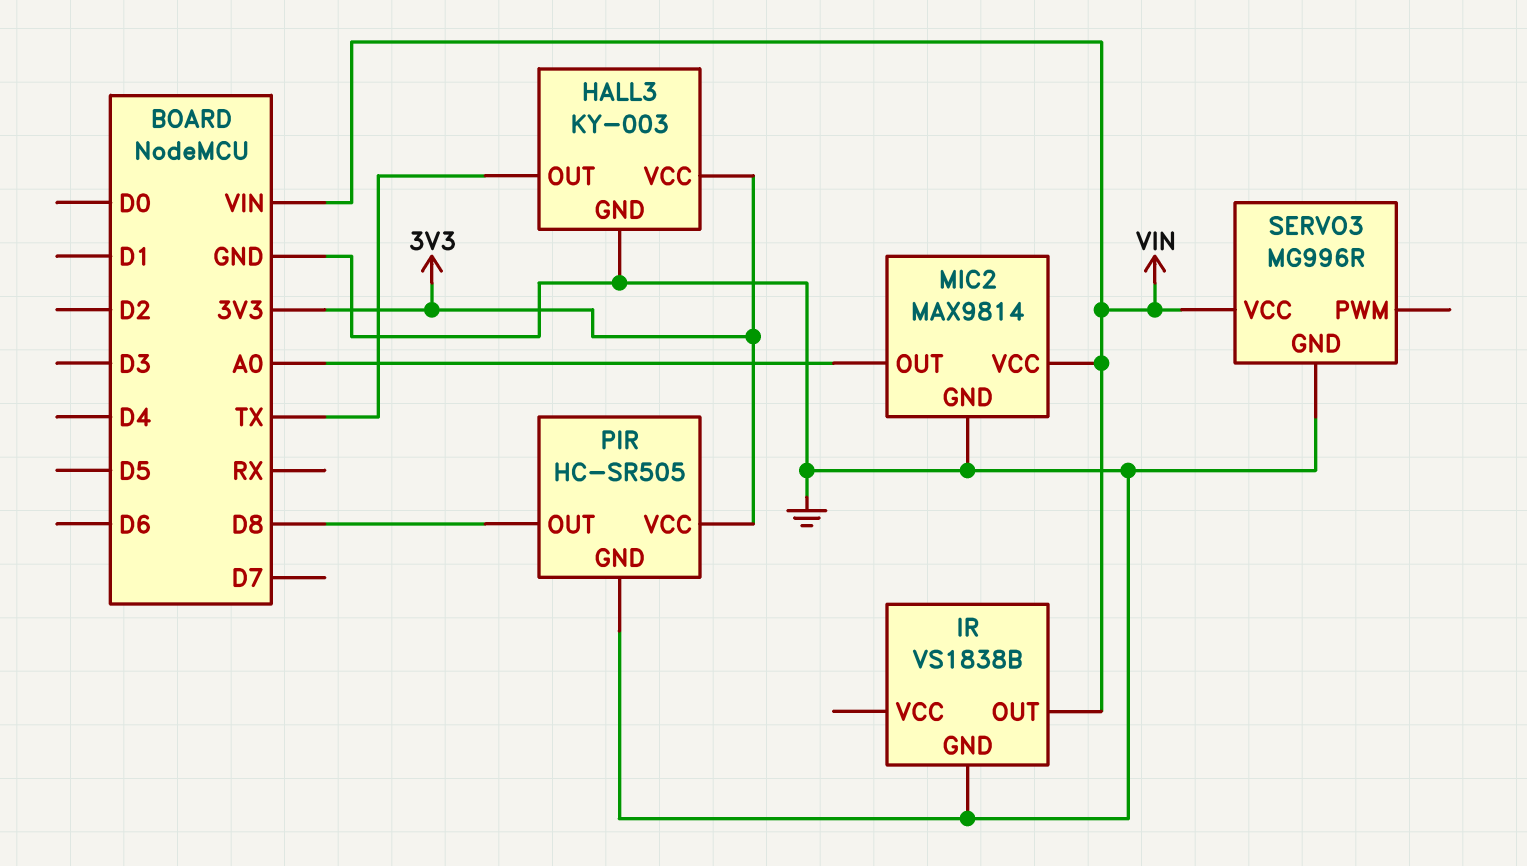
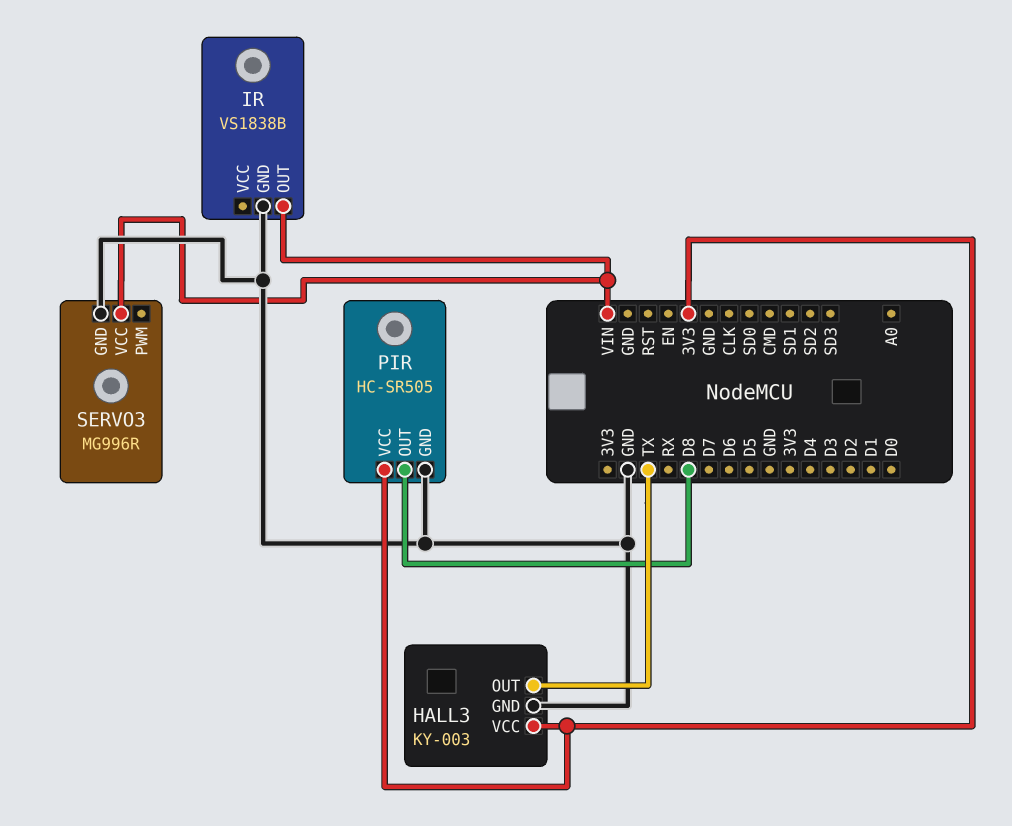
MIC2: MAX9814 -> none
MIC2 pin GND: GND -> none
MIC2 pin OUT: A0 -> none
MIC2 pin VCC: VIN -> none

